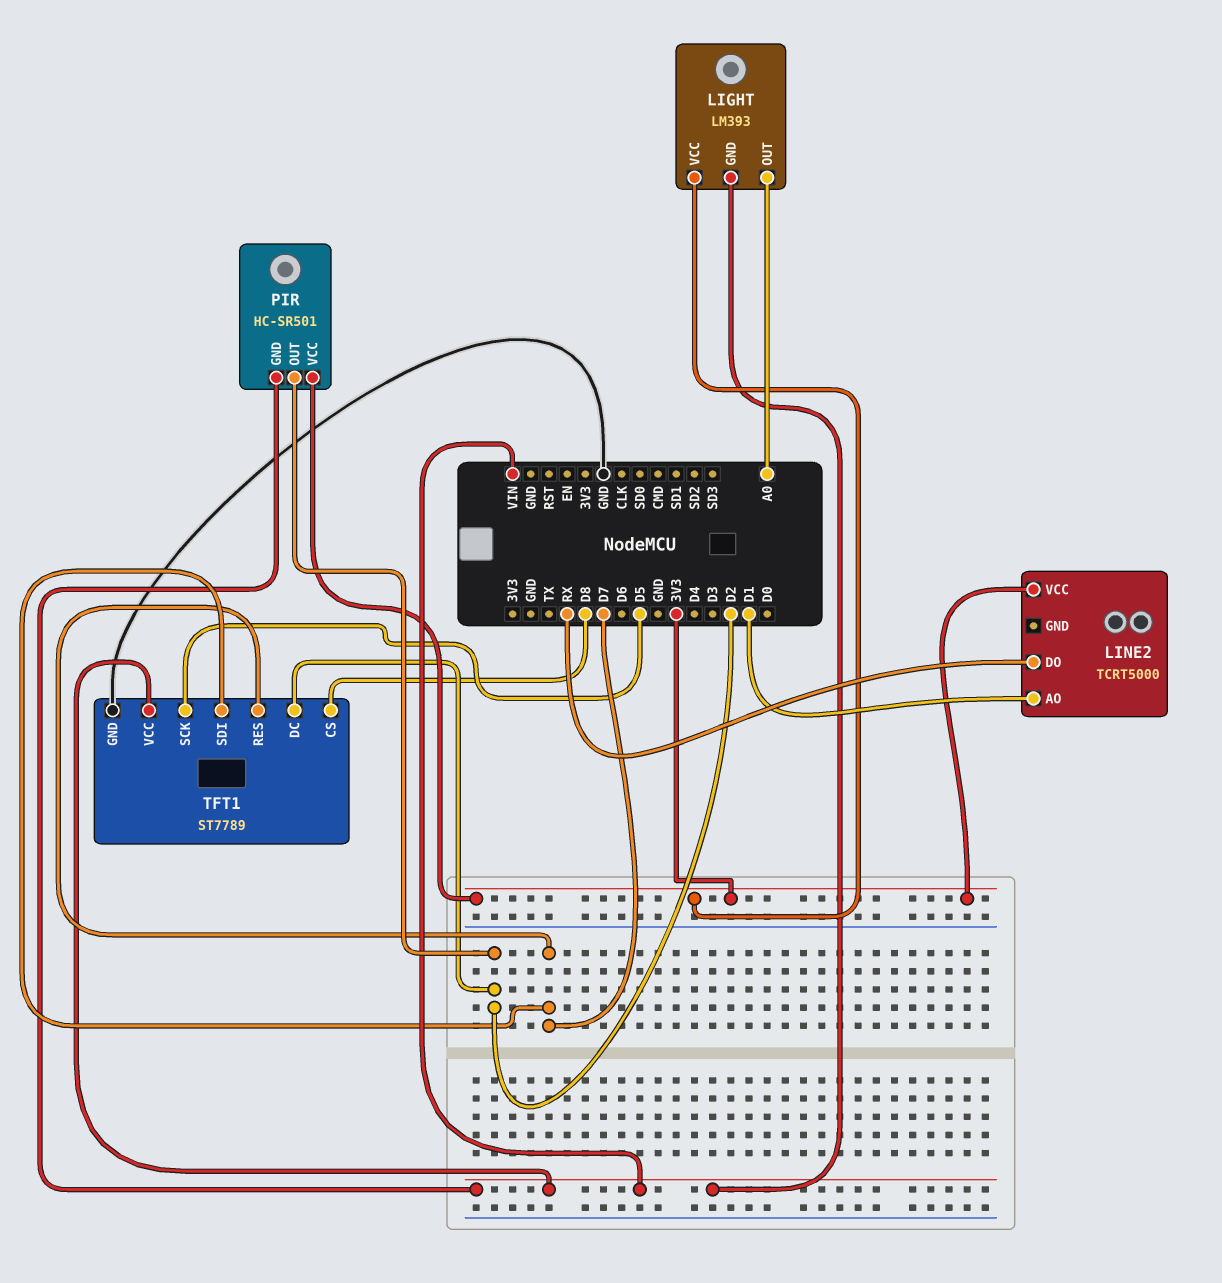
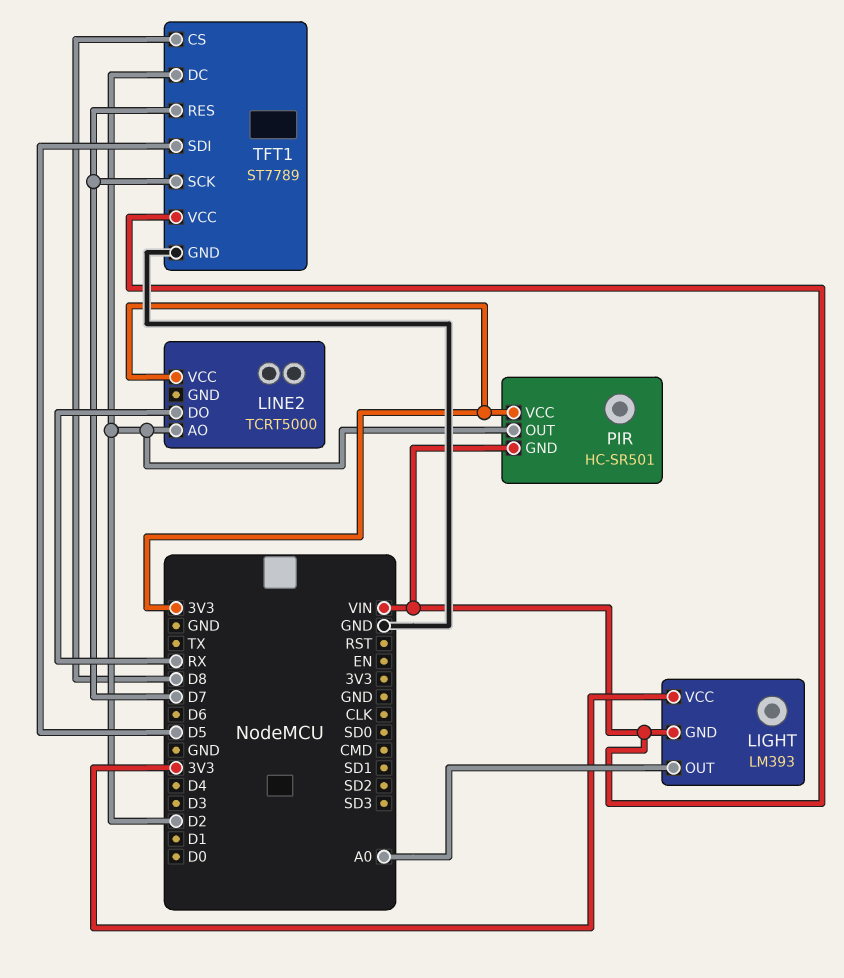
LINE2 pin AO: D1 -> D2
TFT1 pin SCK: D5 -> D7
TFT1 pin SDI: D7 -> D5

